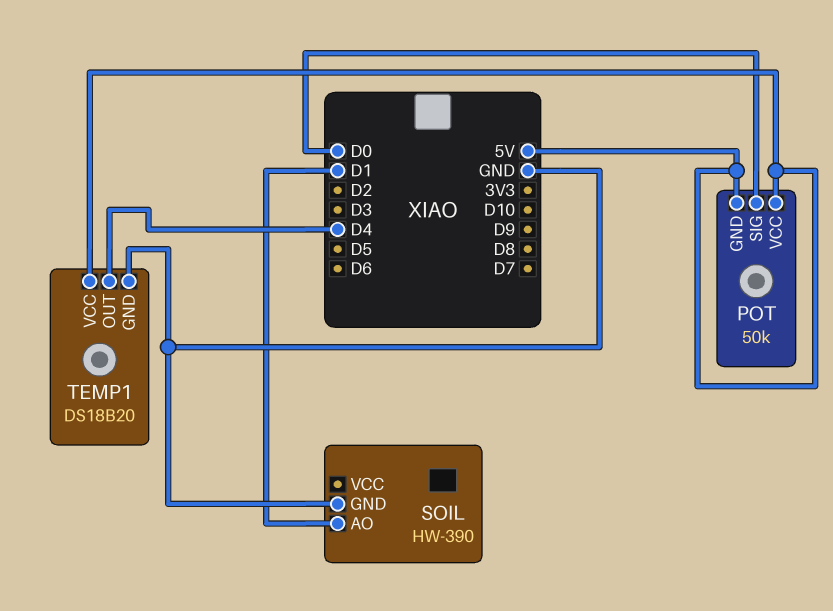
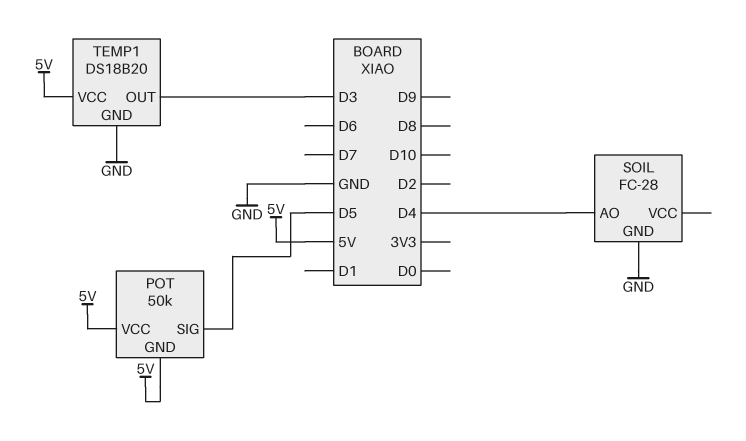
POT pin SIG: D0 -> D5
SOIL: HW-390 -> FC-28
SOIL pin AO: D1 -> D4
TEMP1 pin OUT: D4 -> D3

